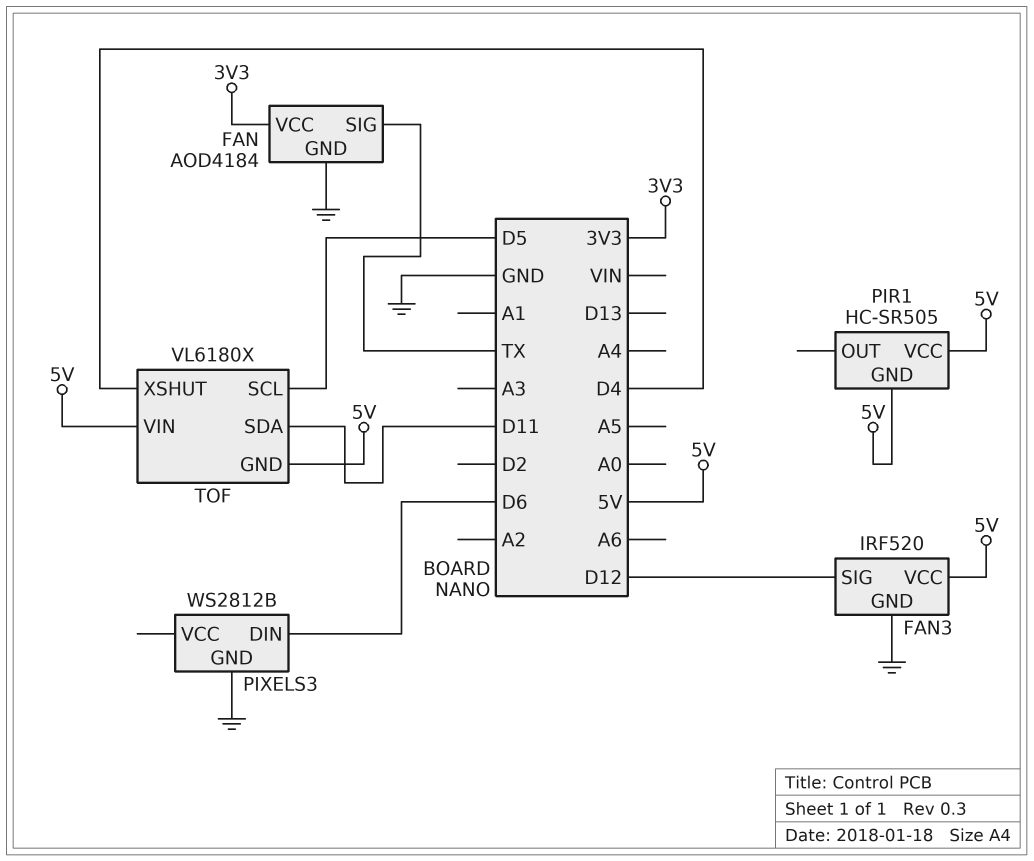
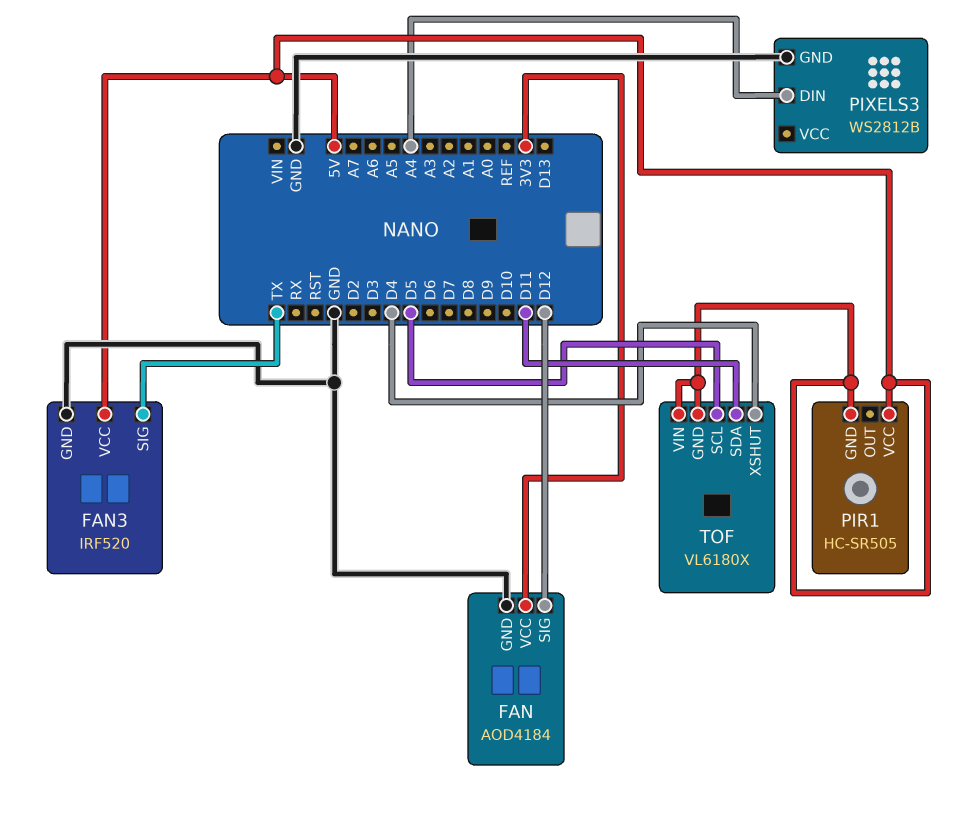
FAN pin SIG: TX -> D12
FAN3 pin SIG: D12 -> TX
PIXELS3 pin DIN: D6 -> A4

